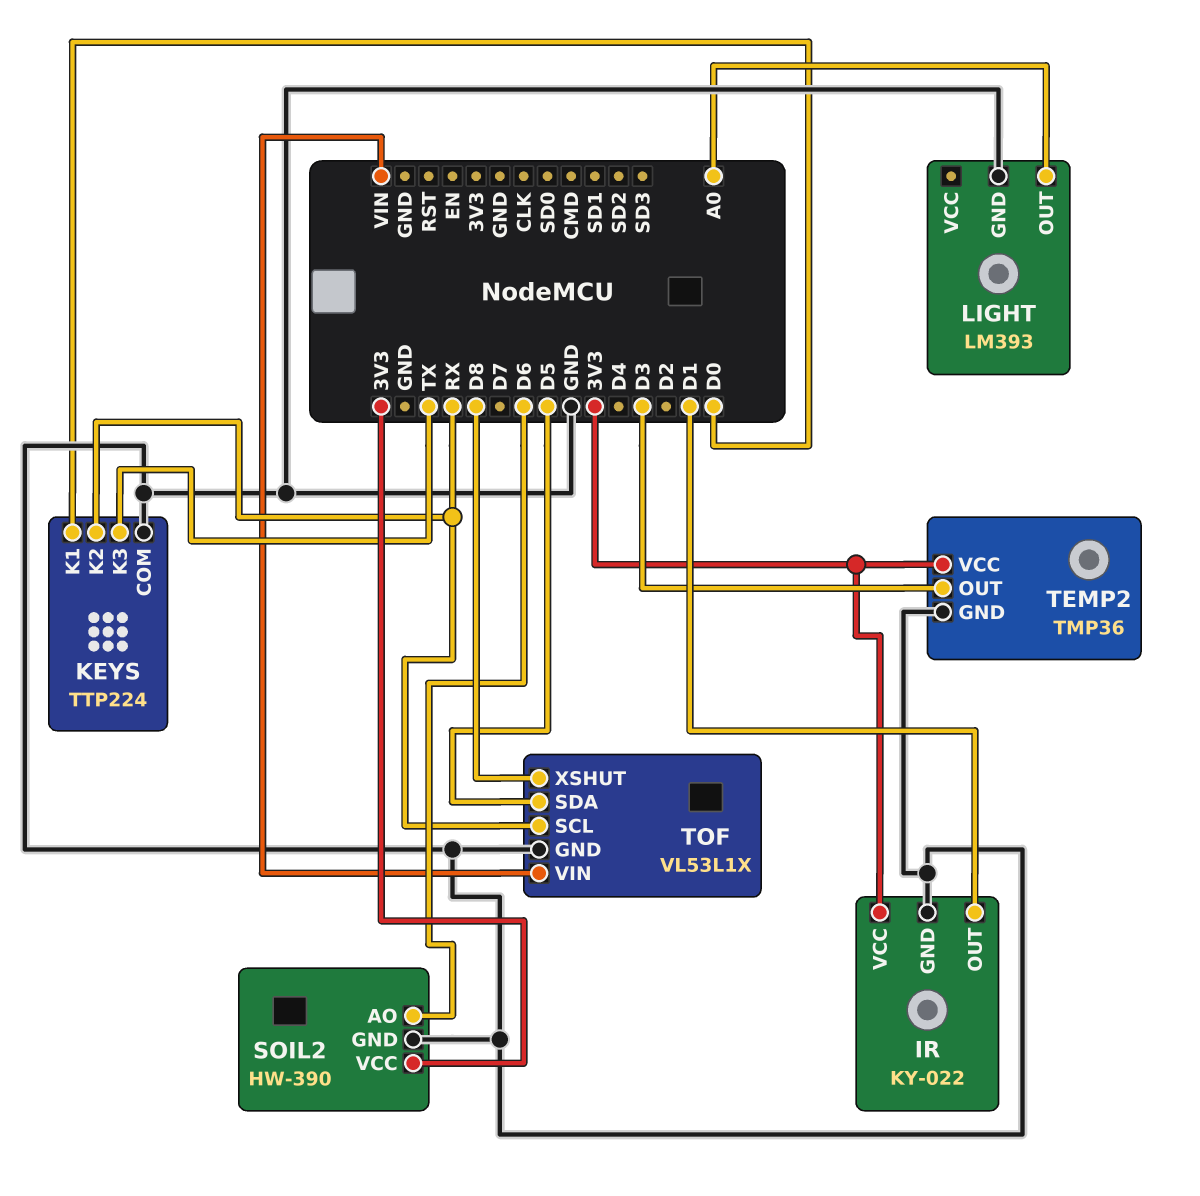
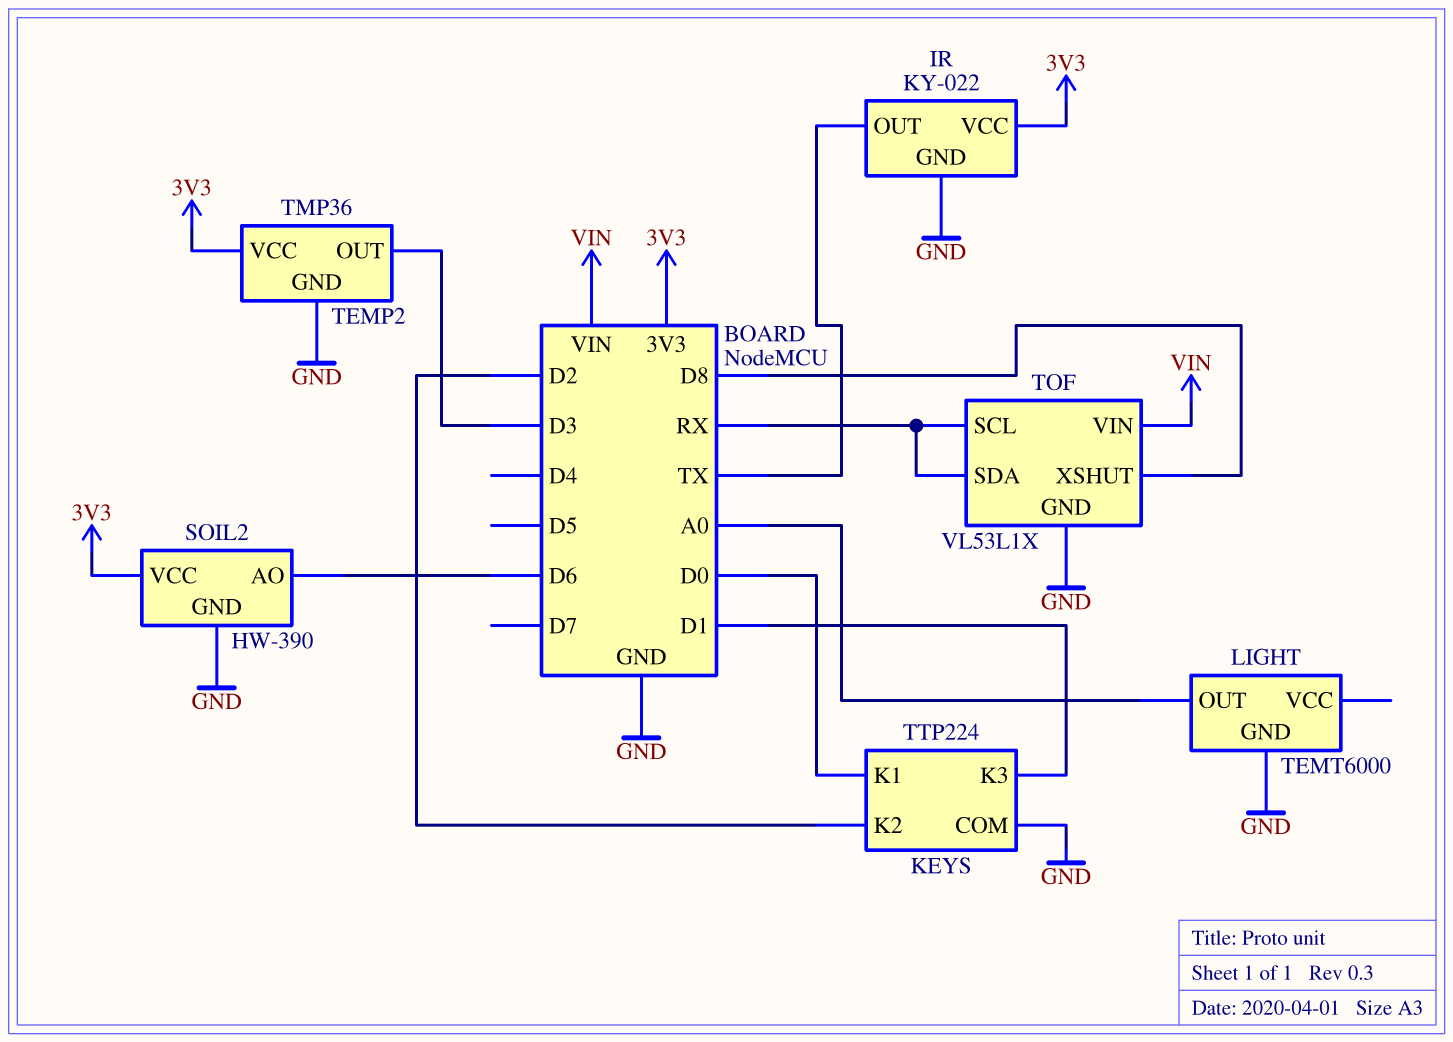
IR pin OUT: D1 -> TX
KEYS pin K2: RX -> D2
KEYS pin K3: TX -> D1
LIGHT: LM393 -> TEMT6000
TOF pin SDA: D5 -> RX

